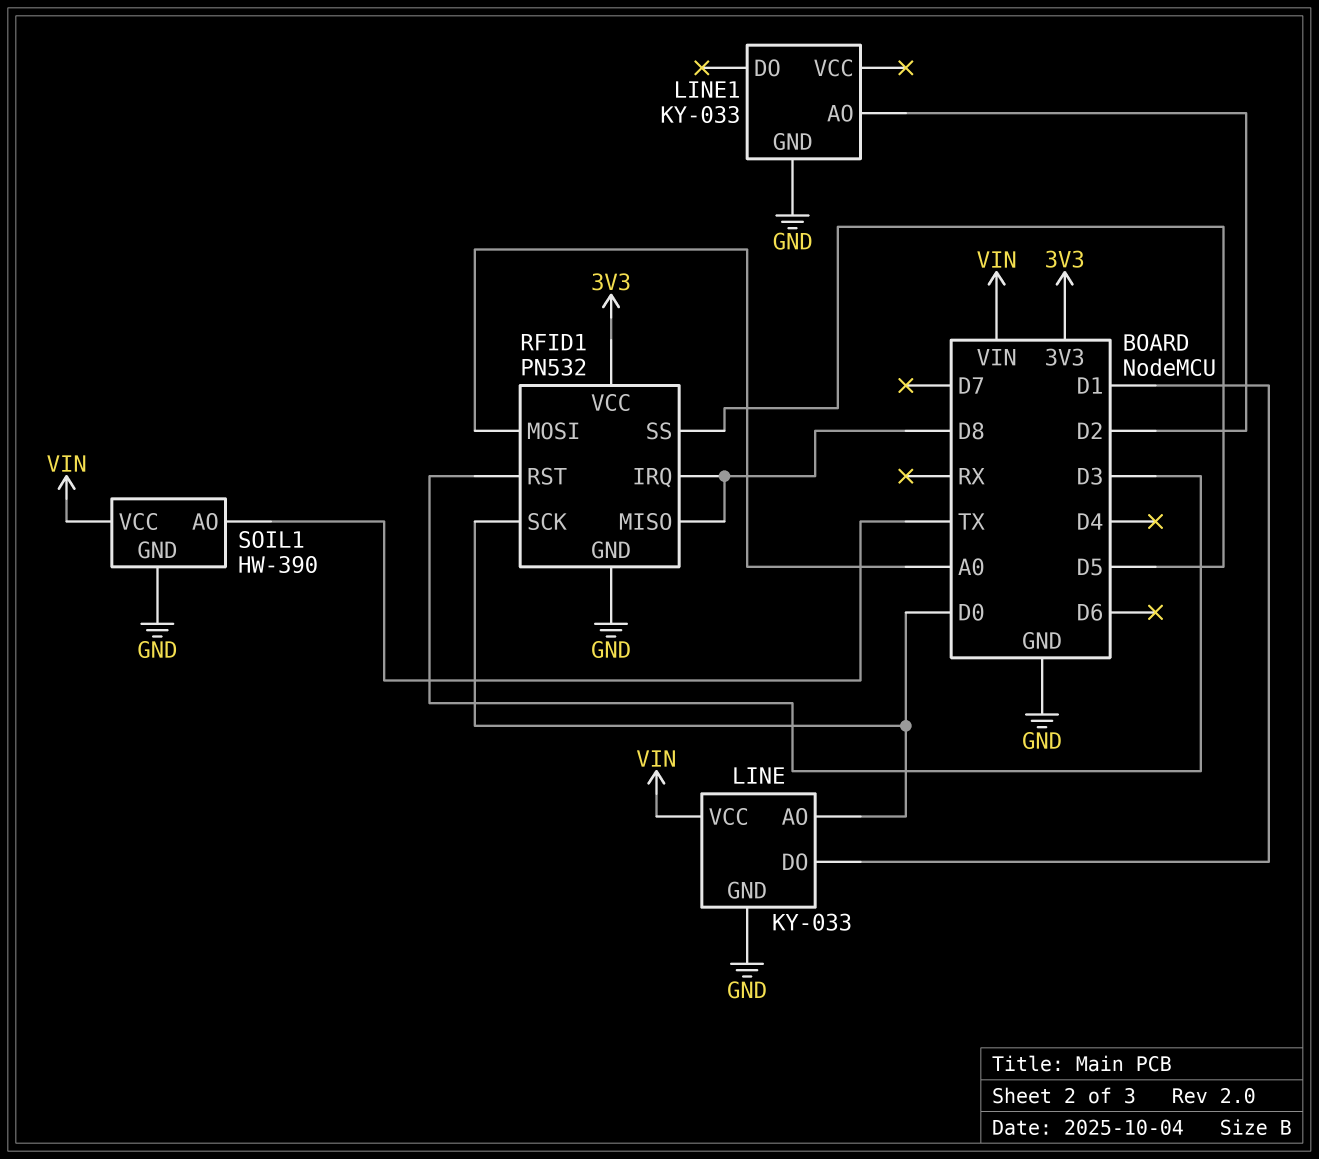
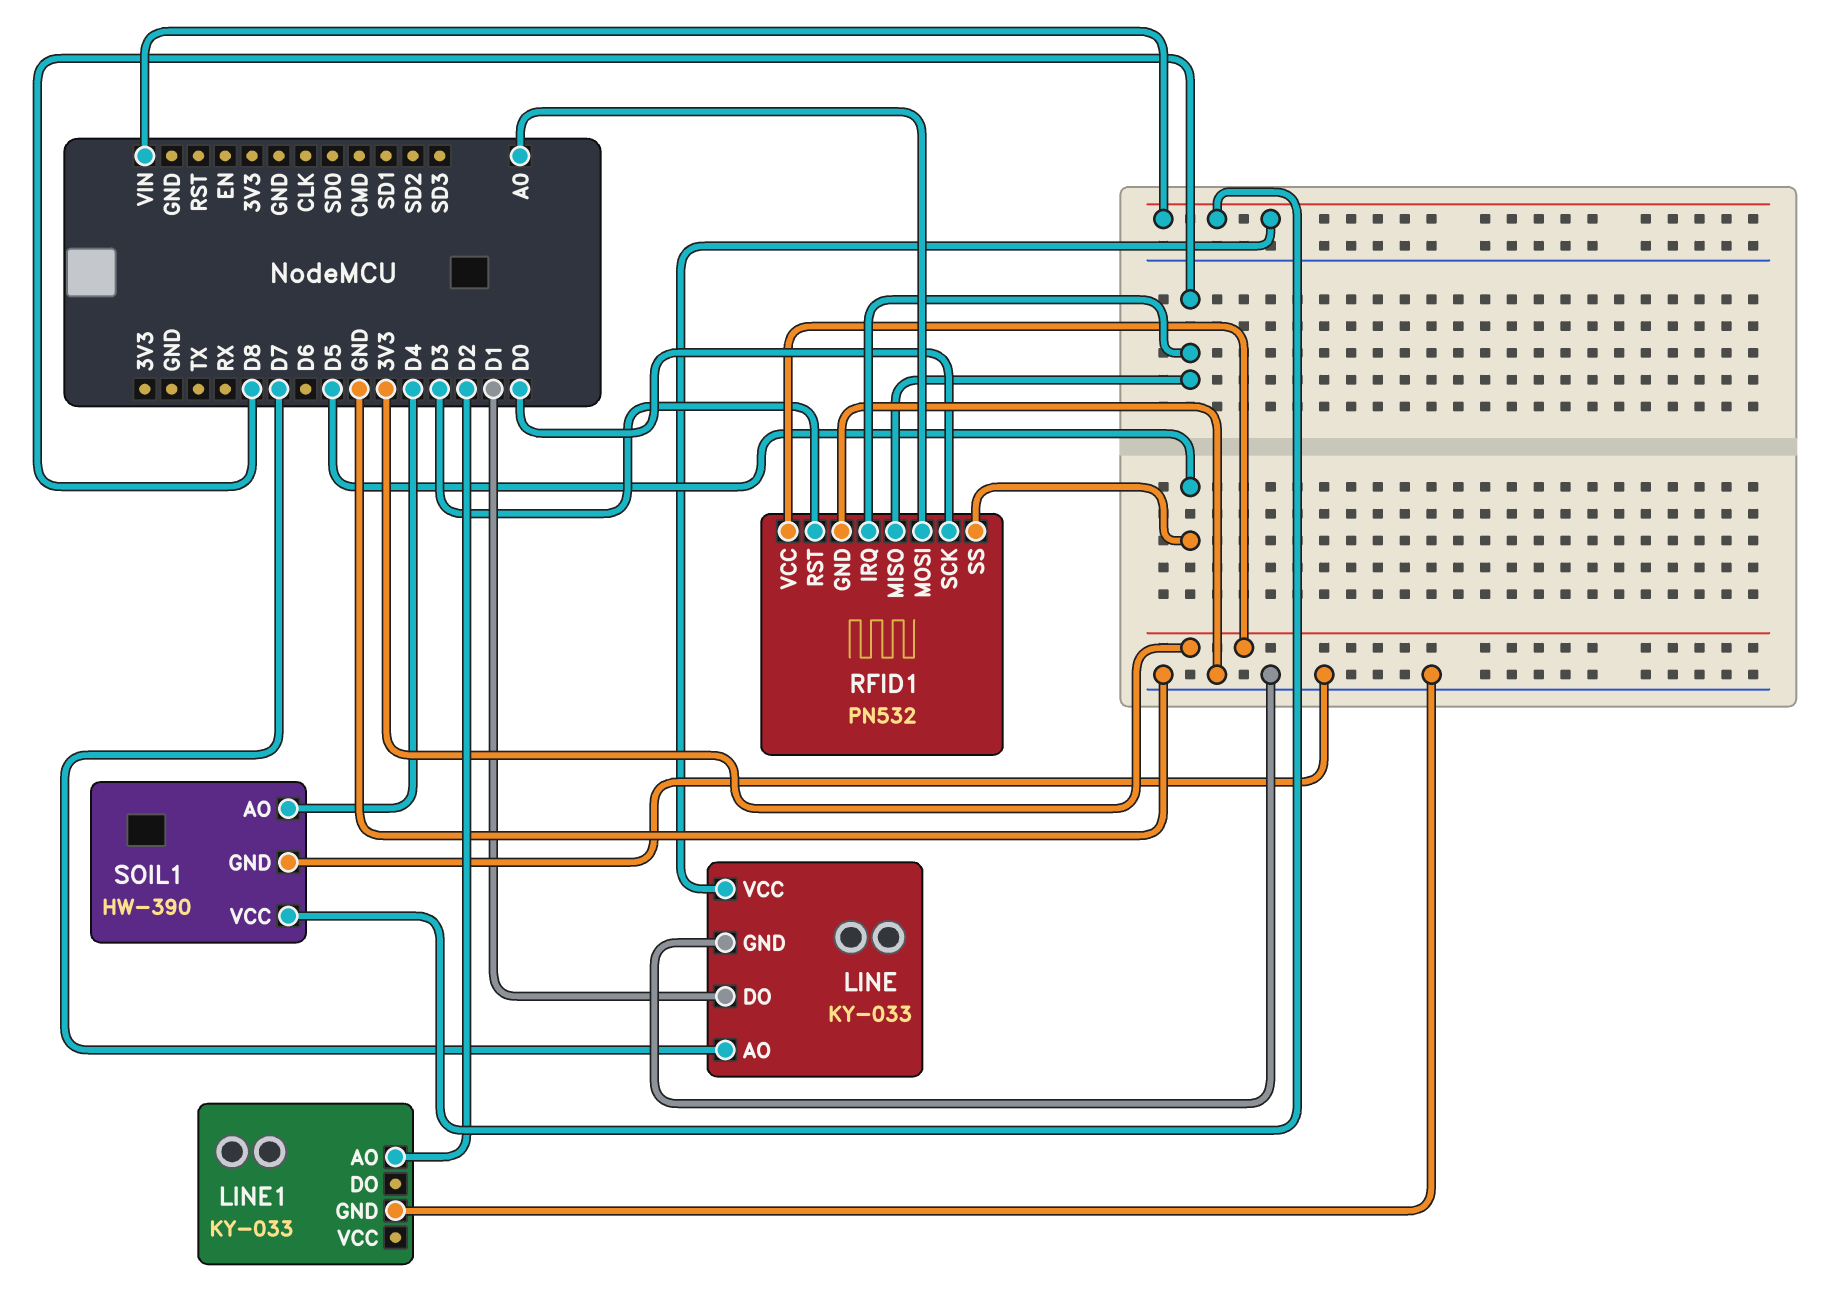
LINE pin AO: D0 -> D7
SOIL1 pin AO: TX -> D4

